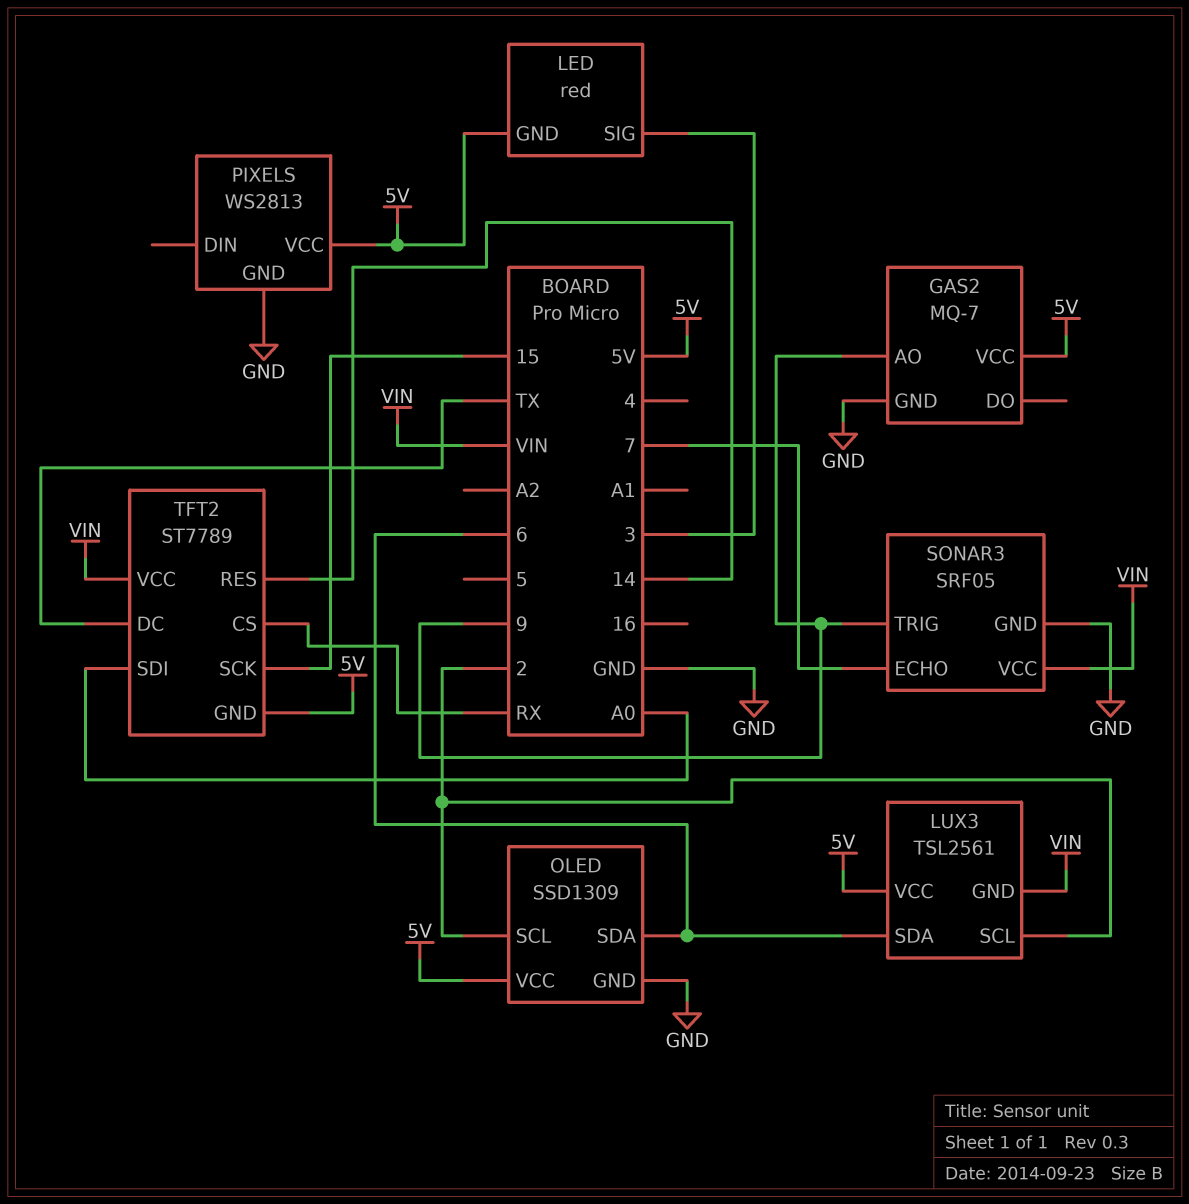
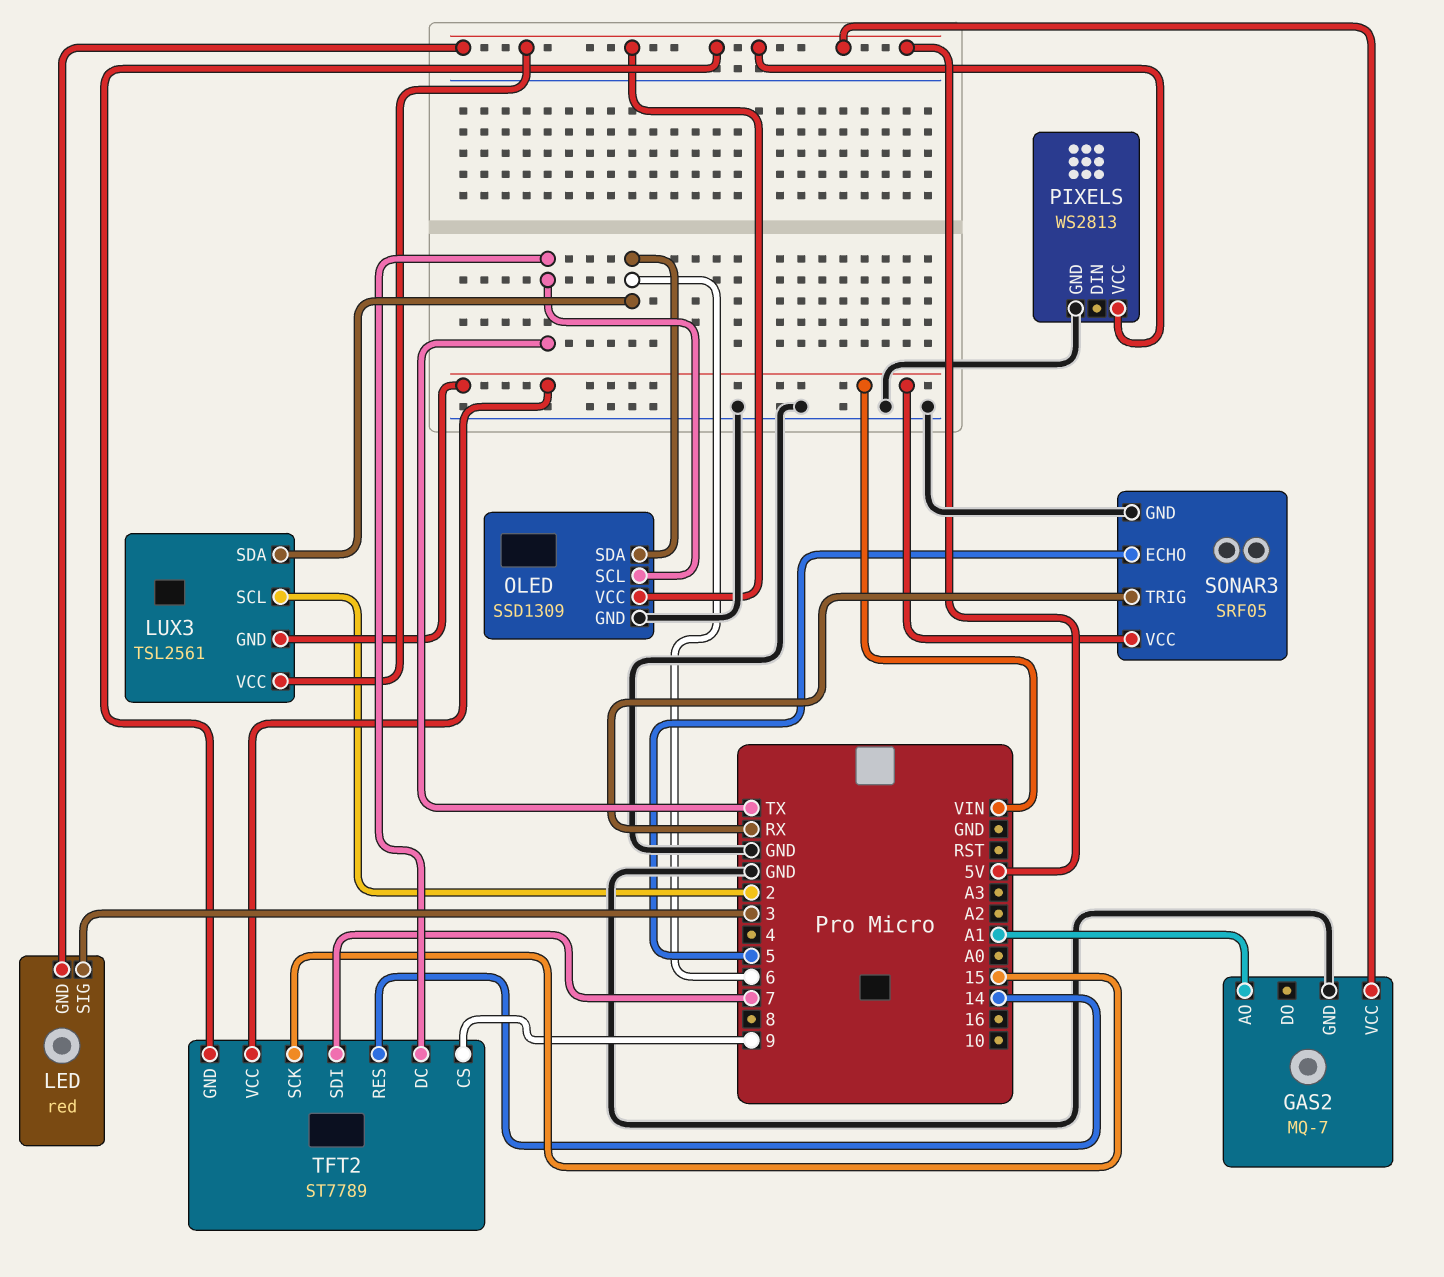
GAS2 pin AO: 9 -> A1
OLED pin SCL: 2 -> TX
SONAR3 pin ECHO: 7 -> 5
SONAR3 pin TRIG: 9 -> RX
TFT2 pin CS: RX -> 9
TFT2 pin SDI: A0 -> 7

